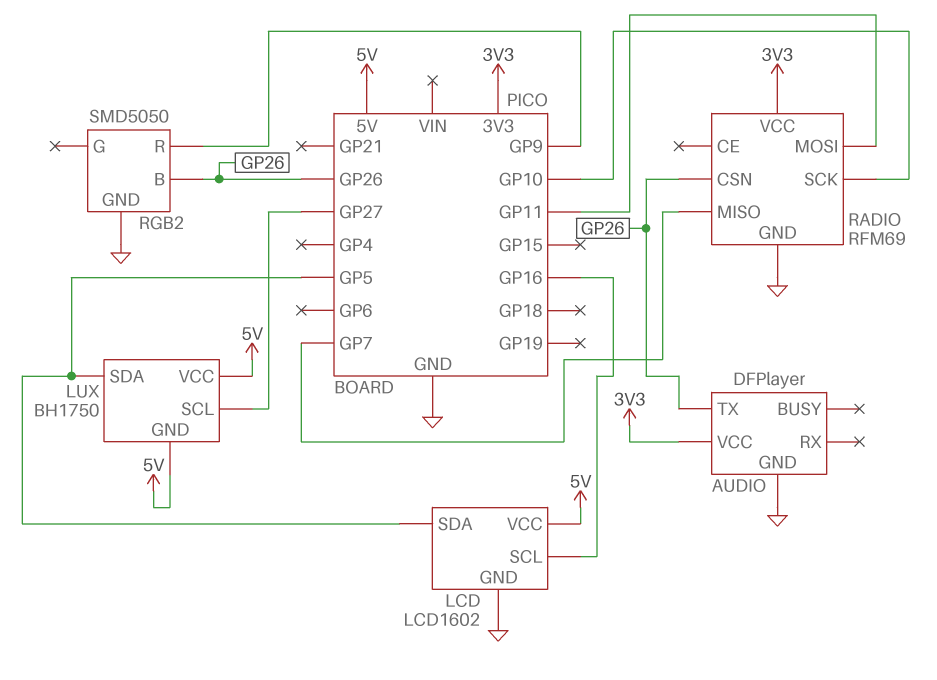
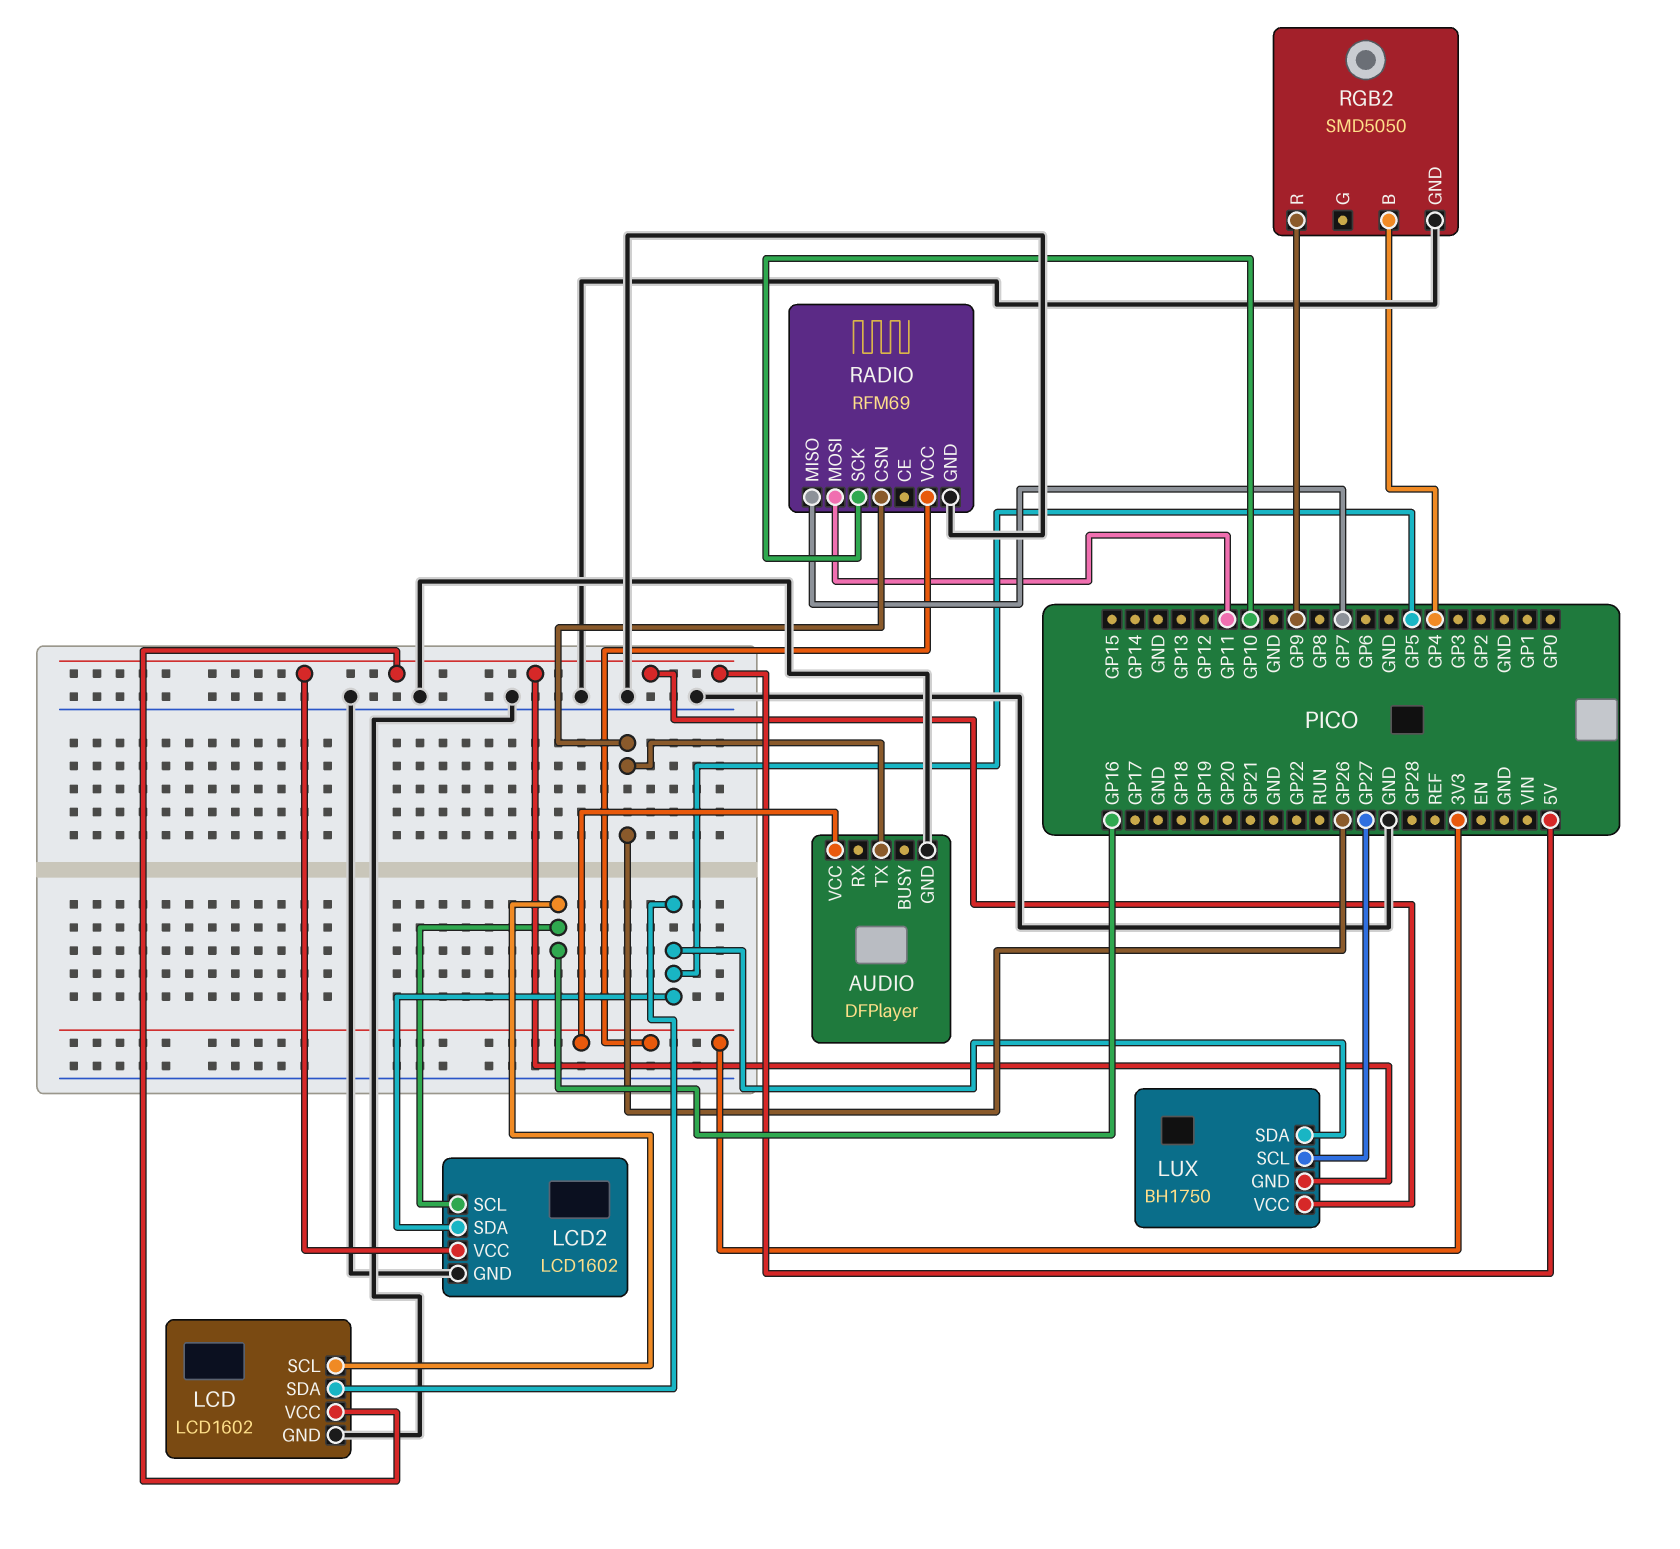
LCD2: none -> LCD1602
LCD2 pin GND: none -> GND
LCD2 pin SCL: none -> GP16
LCD2 pin SDA: none -> GP5
LCD2 pin VCC: none -> 5V
RGB2 pin B: GP26 -> GP4

